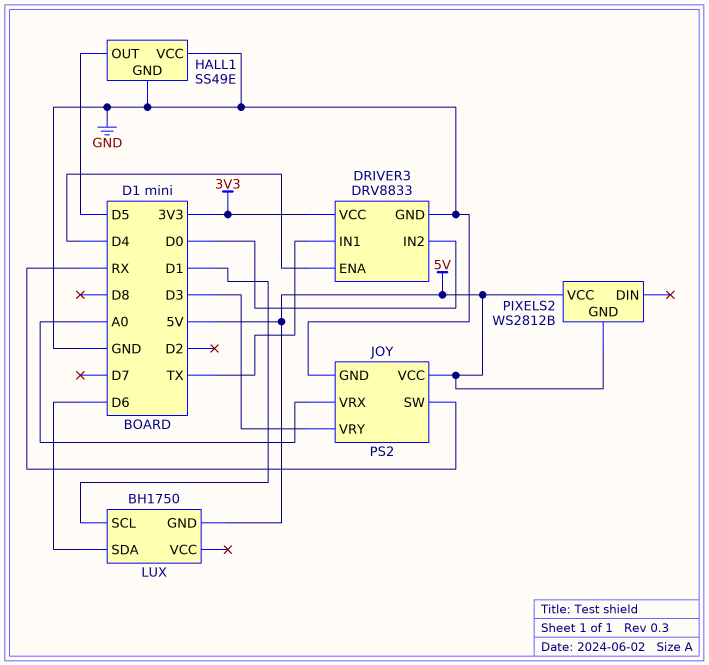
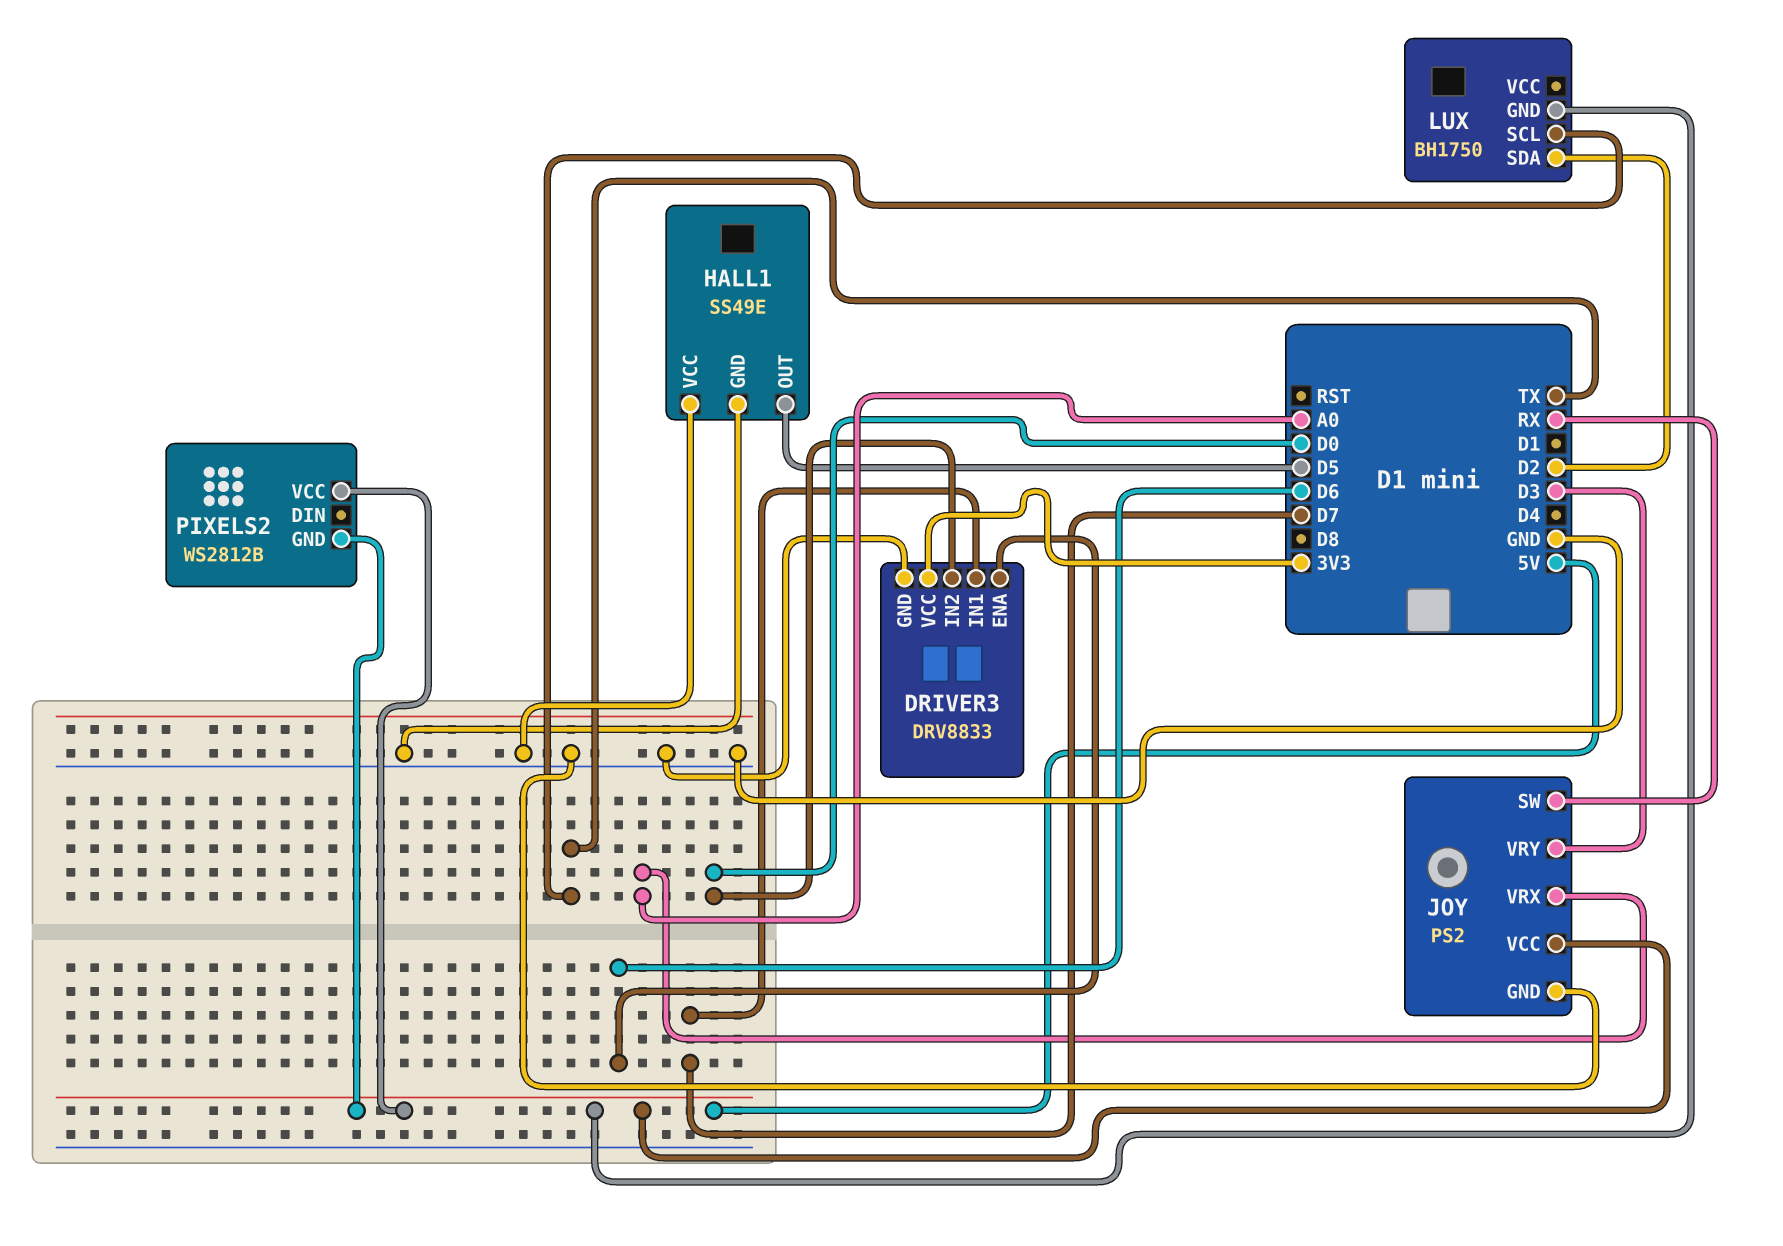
DRIVER3 pin ENA: D4 -> D6
DRIVER3 pin IN1: TX -> D7
LUX pin SCL: D1 -> TX
LUX pin SDA: D6 -> D2

